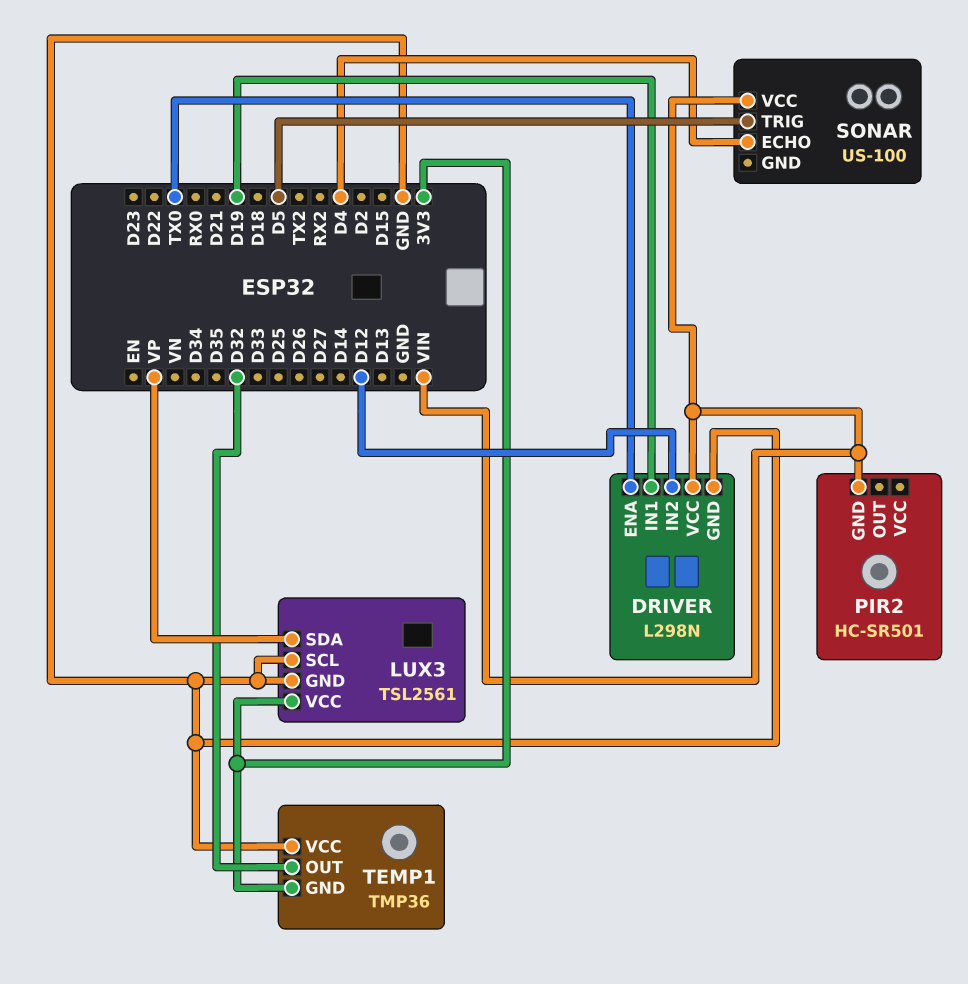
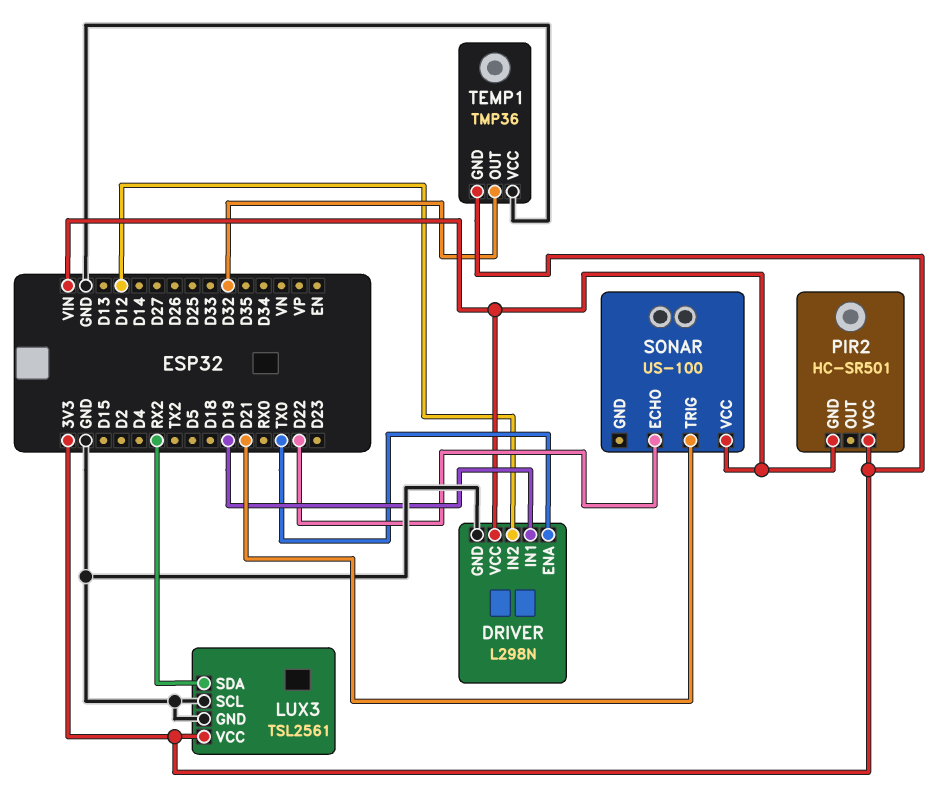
LUX3 pin SDA: VP -> RX2
PIR2 pin VCC: none -> 3V3
SONAR pin ECHO: D4 -> D22
SONAR pin TRIG: D5 -> D21

